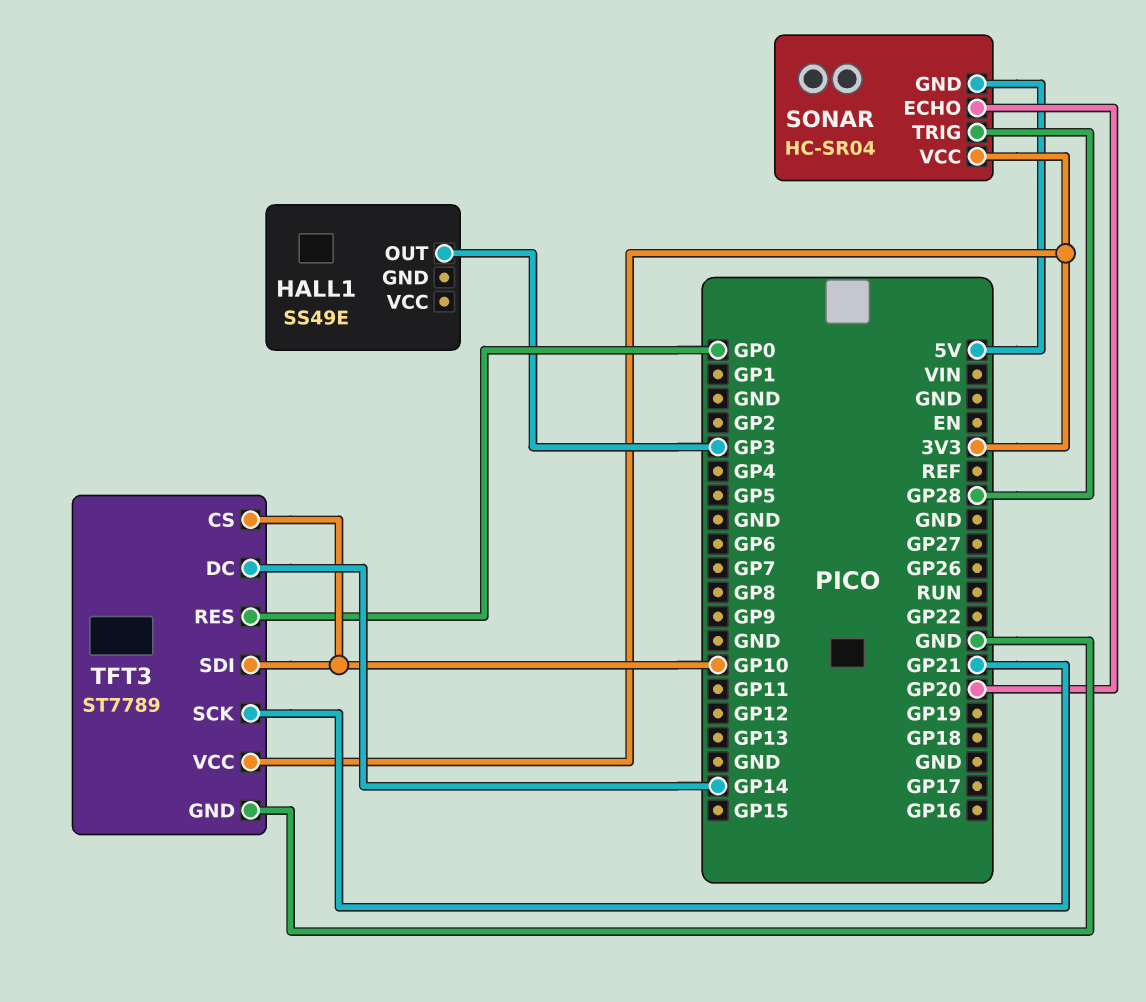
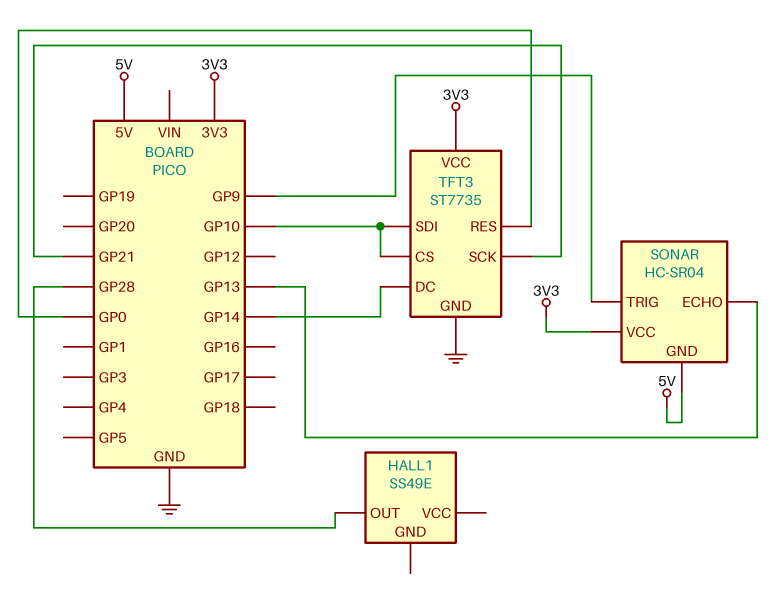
HALL1 pin OUT: GP3 -> GP28
SONAR pin ECHO: GP20 -> GP13
SONAR pin TRIG: GP28 -> GP9
TFT3: ST7789 -> ST7735

